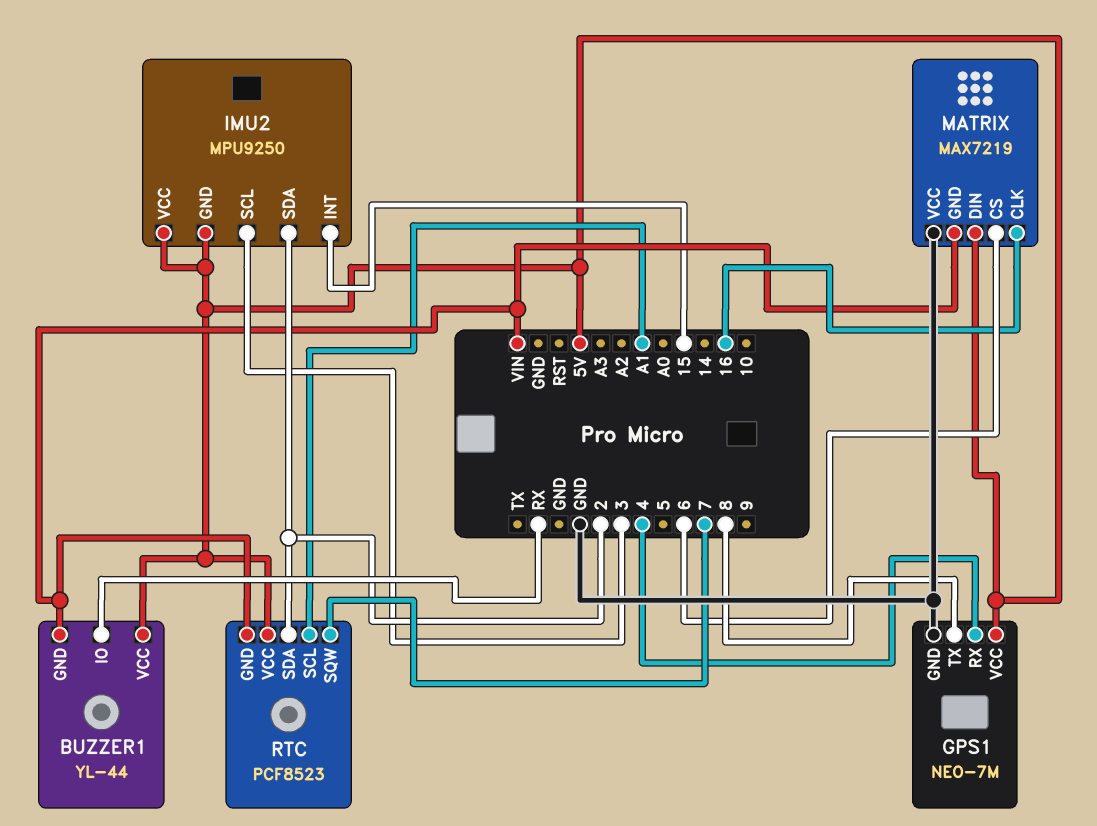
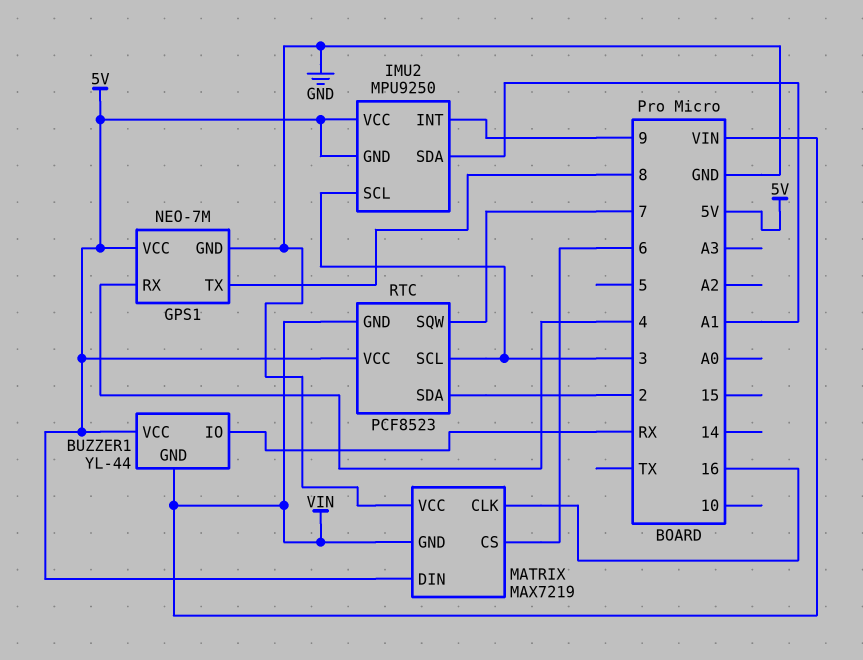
IMU2 pin INT: 15 -> 9
IMU2 pin SDA: 2 -> A1
RTC pin SCL: A1 -> 3

